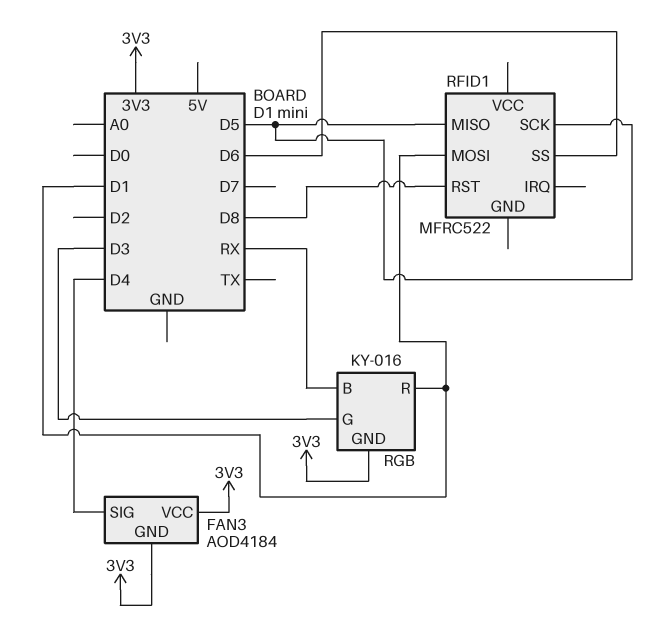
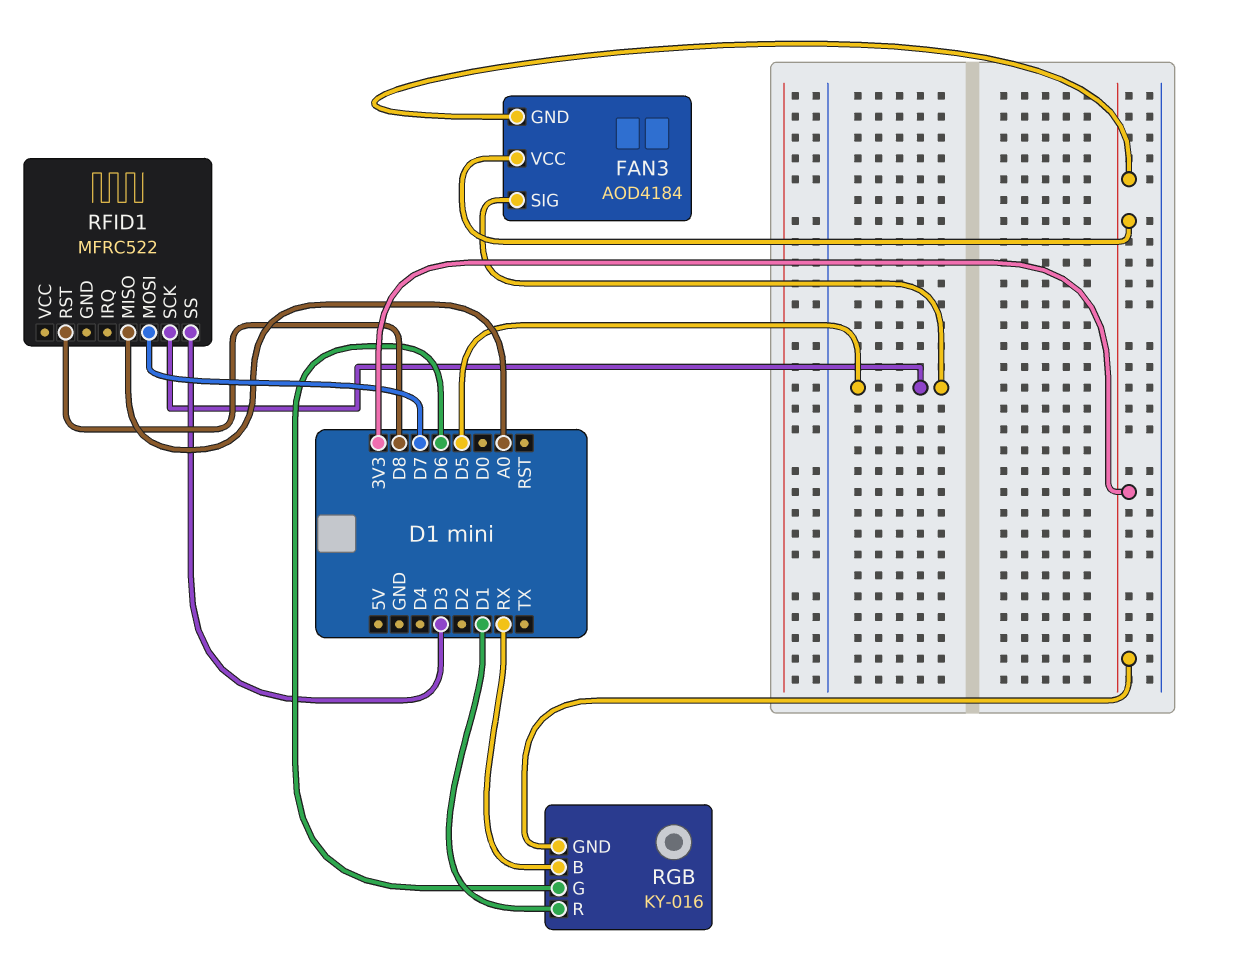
FAN3 pin SIG: D4 -> D5
RFID1 pin MISO: D5 -> A0
RFID1 pin MOSI: D1 -> D7
RFID1 pin SS: D6 -> D3
RGB pin G: D3 -> D6

